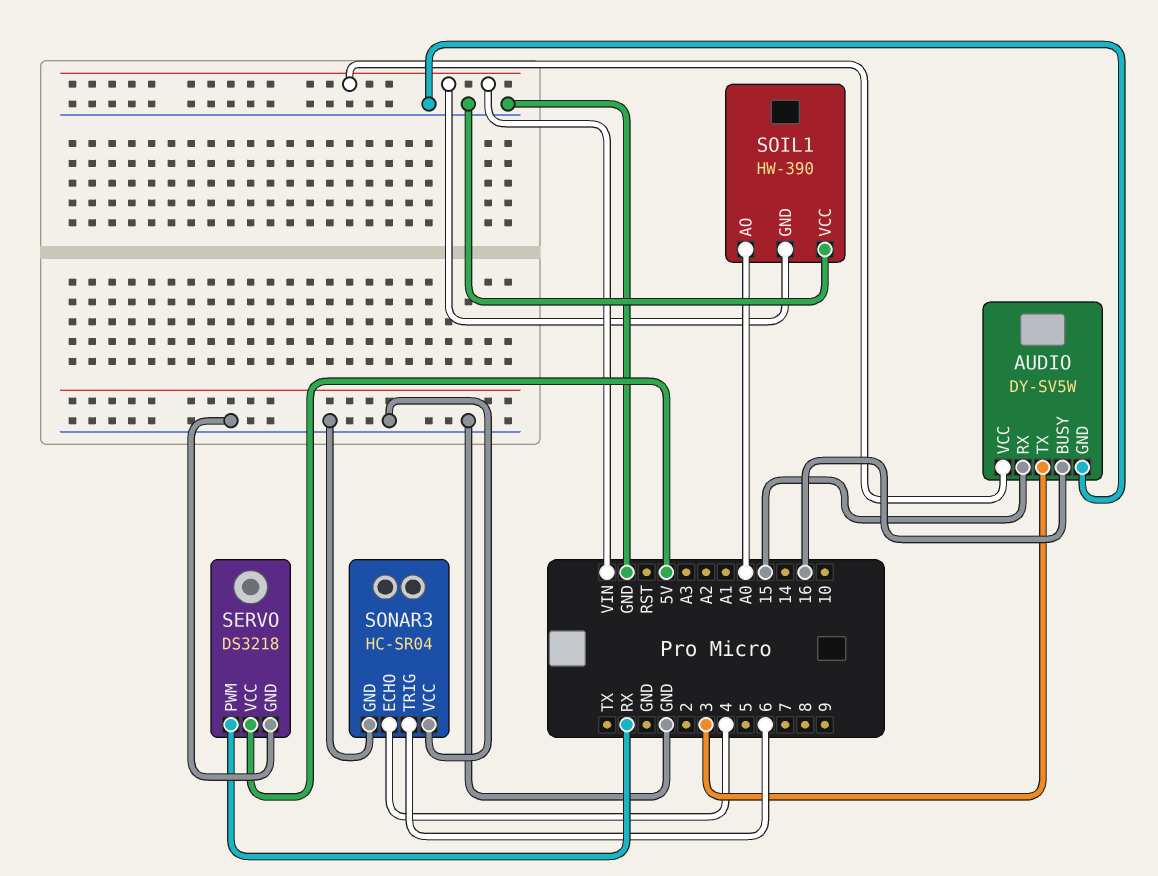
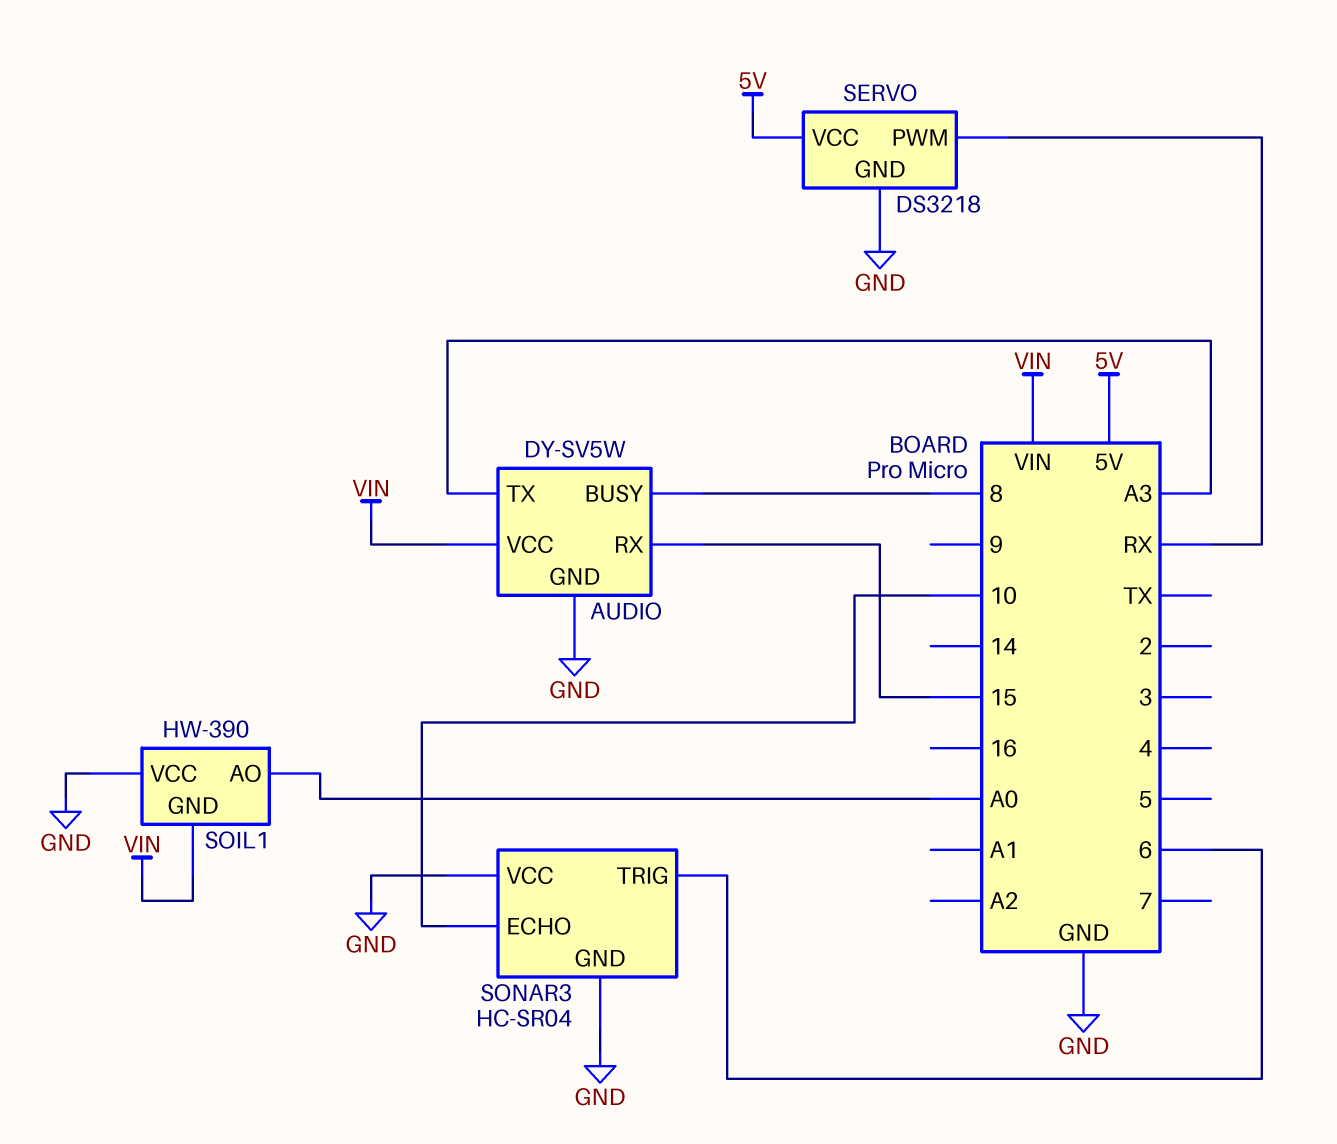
AUDIO pin BUSY: 16 -> 8
AUDIO pin TX: 3 -> A3
SONAR3 pin ECHO: 4 -> 10

